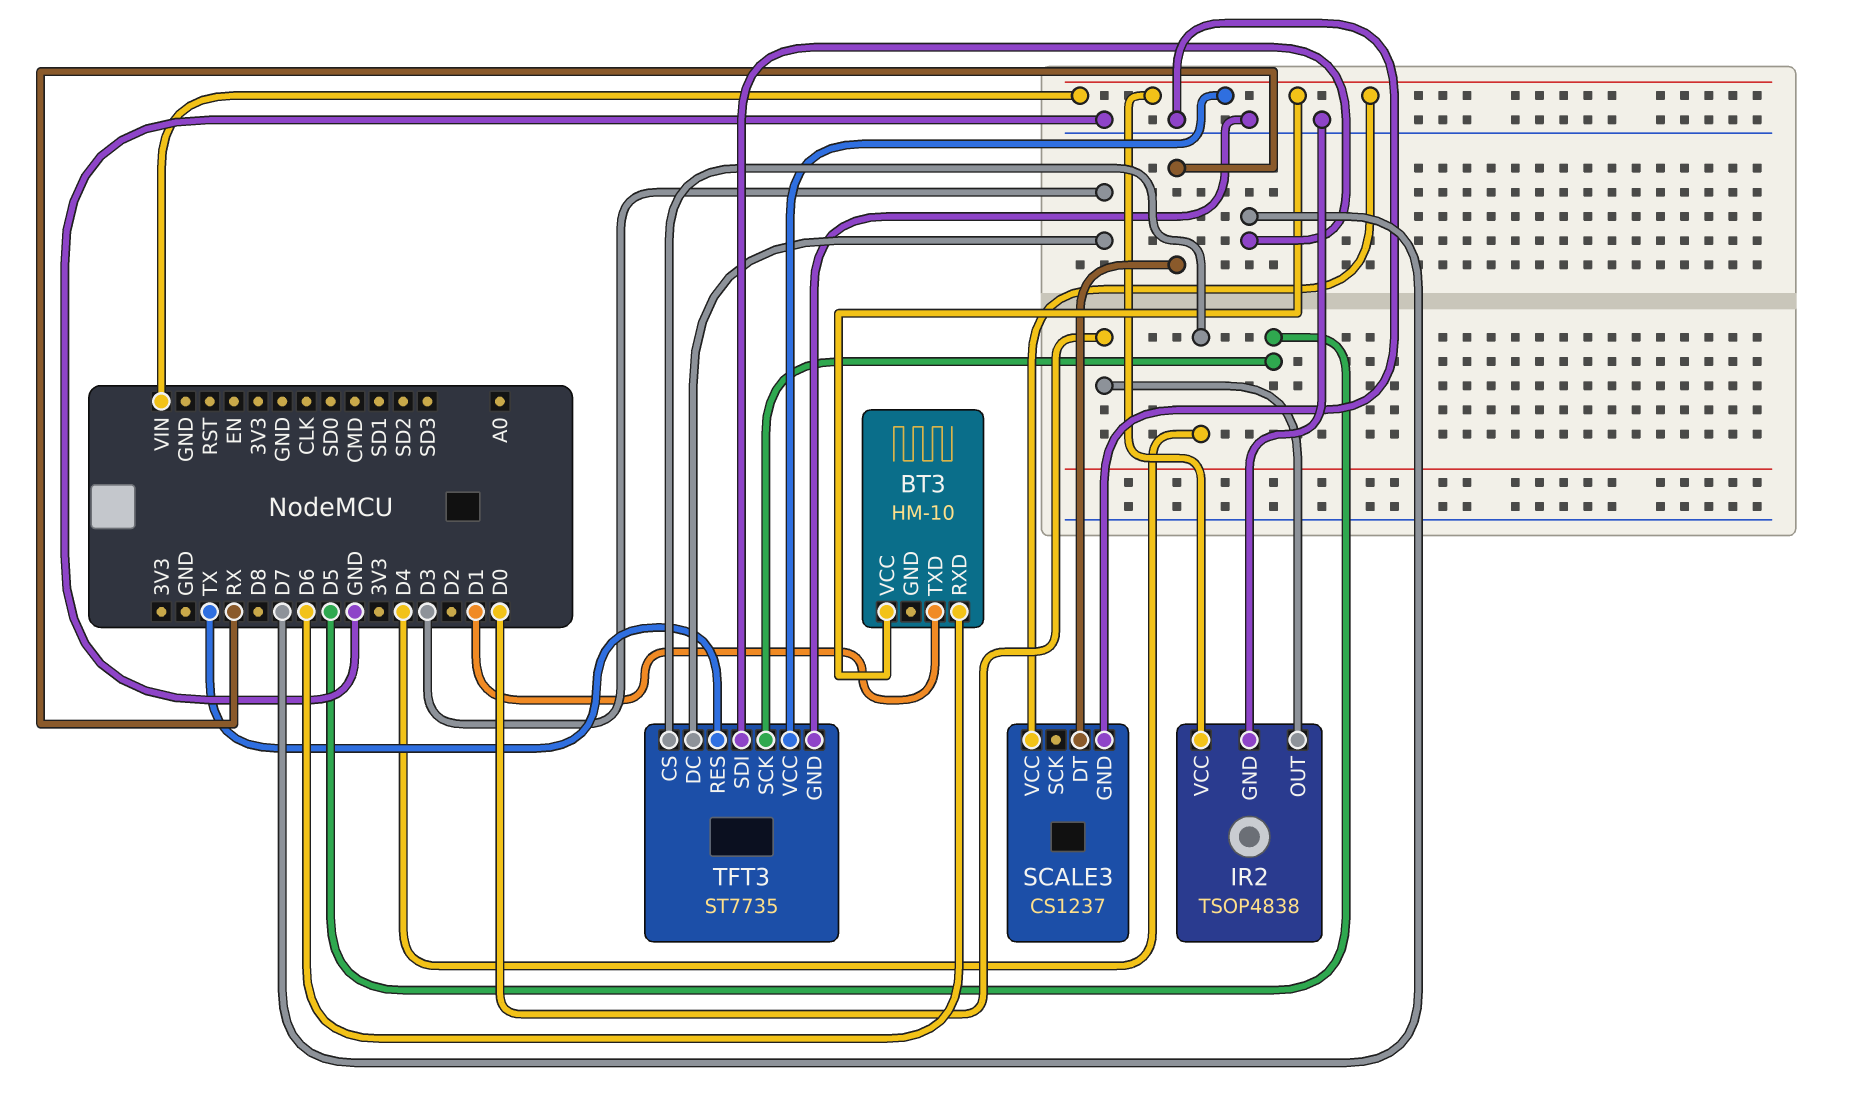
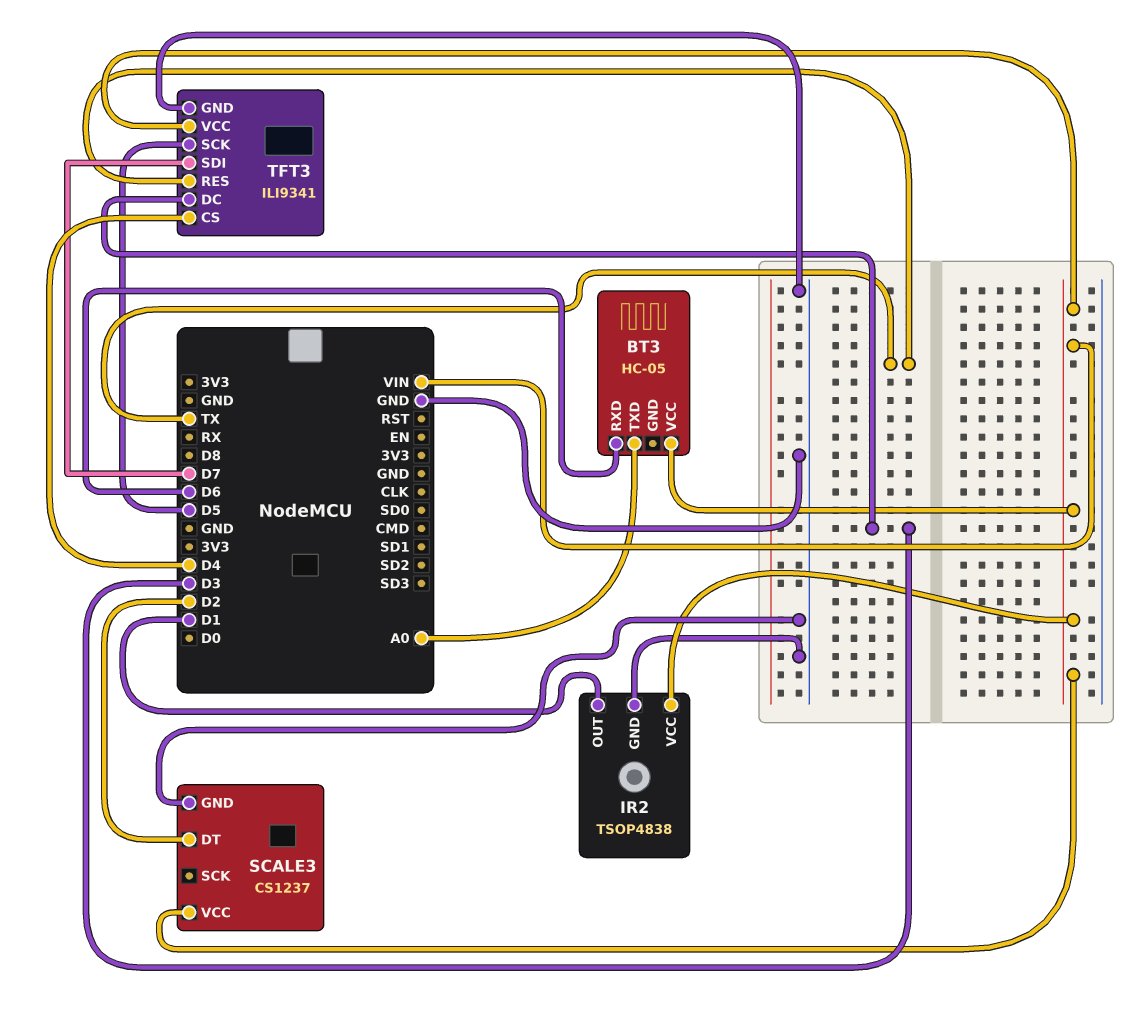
BT3: HM-10 -> HC-05
BT3 pin TXD: D1 -> A0
IR2 pin OUT: D0 -> D1
SCALE3 pin DT: RX -> D2
TFT3: ST7735 -> ILI9341

